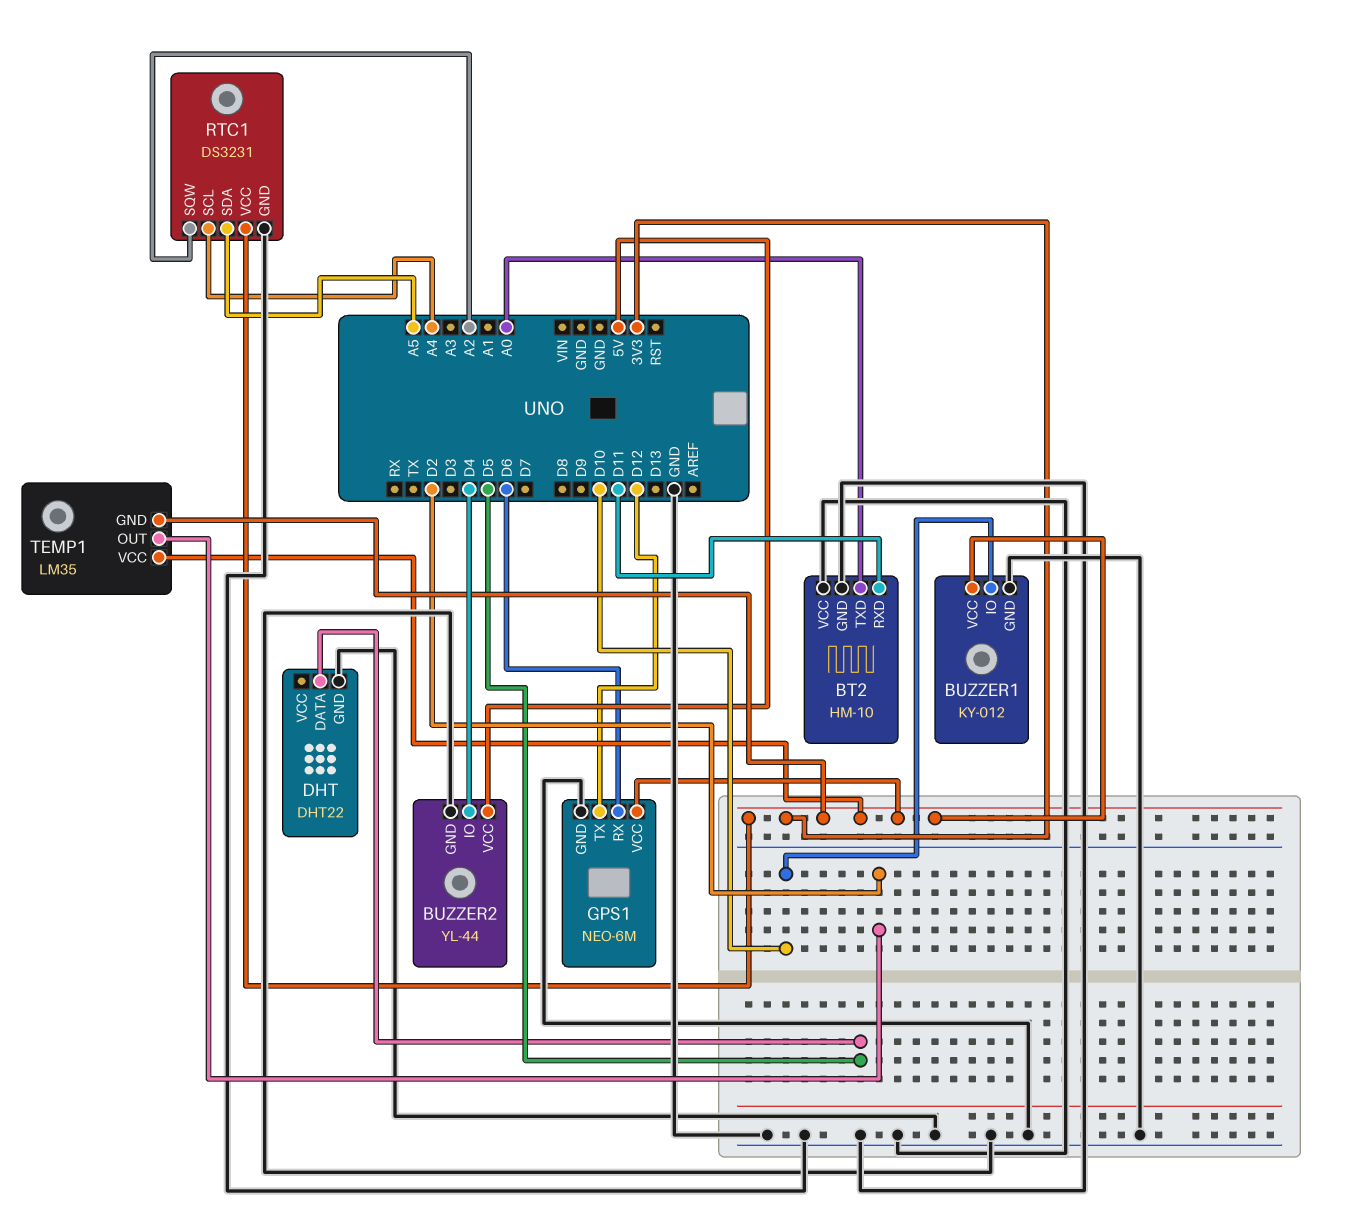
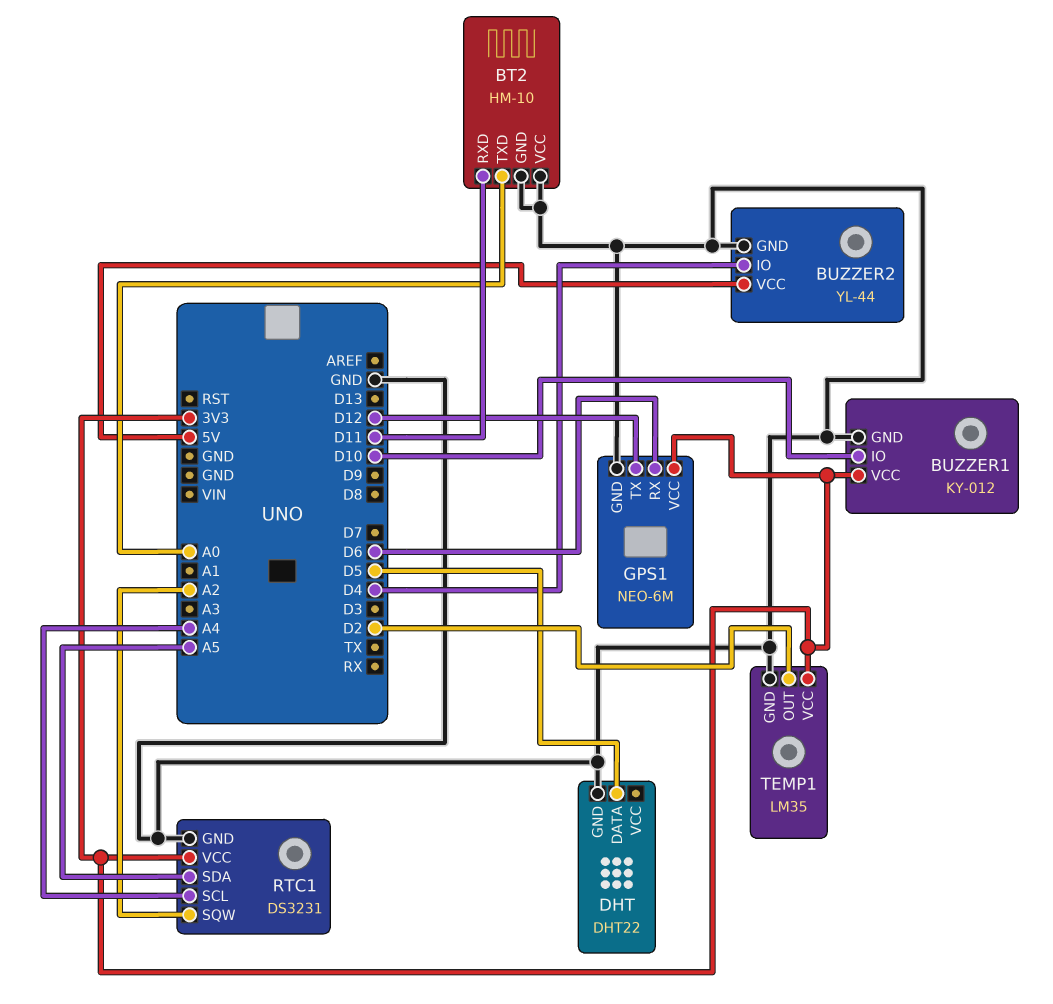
TEMP1 pin GND: 3V3 -> GND

